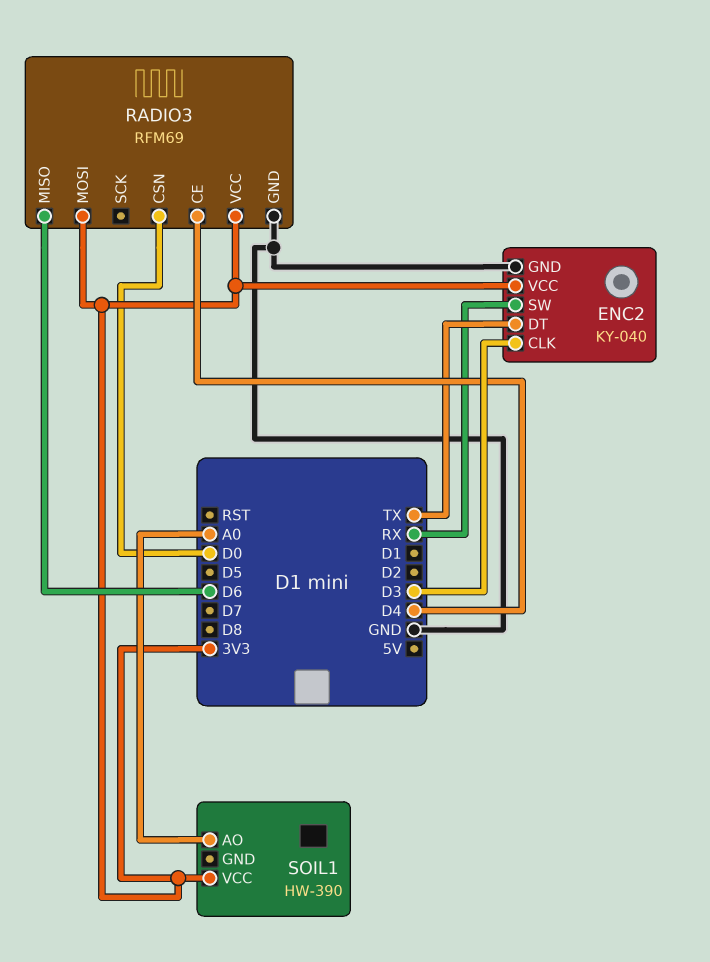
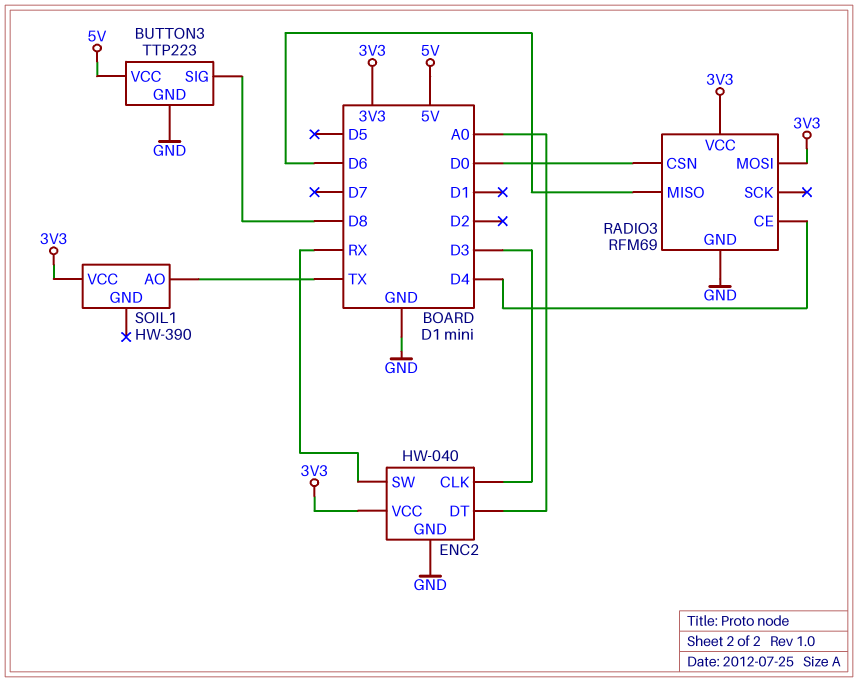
BUTTON3: none -> TTP223
BUTTON3 pin GND: none -> GND
BUTTON3 pin SIG: none -> D8
BUTTON3 pin VCC: none -> 5V
ENC2: KY-040 -> HW-040
ENC2 pin DT: TX -> A0
SOIL1 pin AO: A0 -> TX

